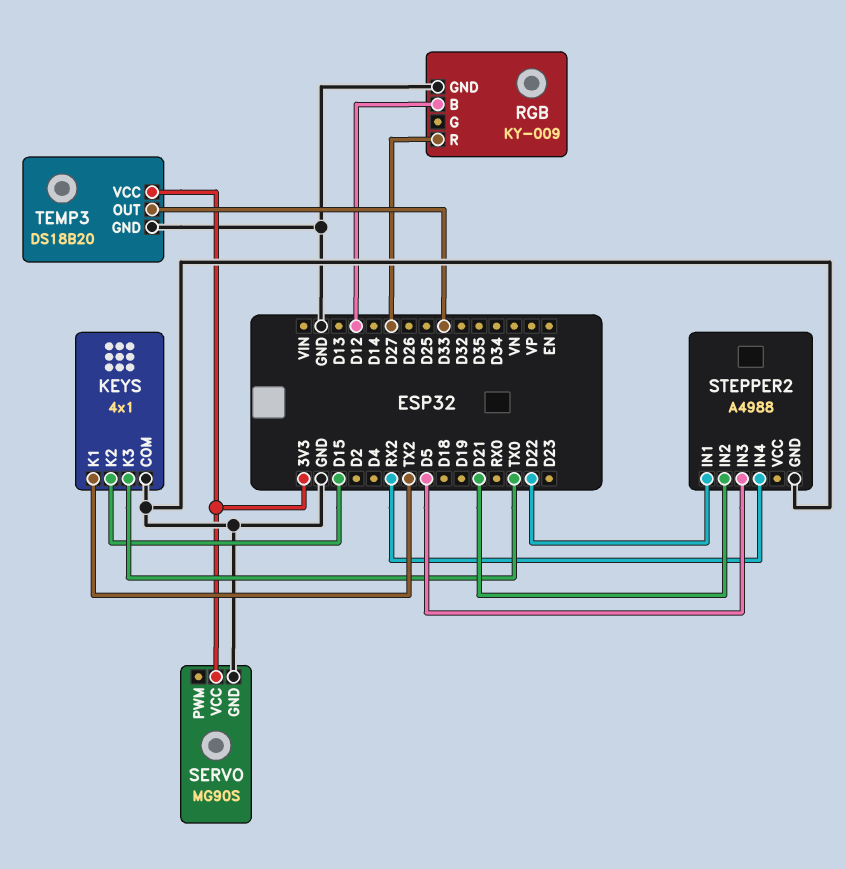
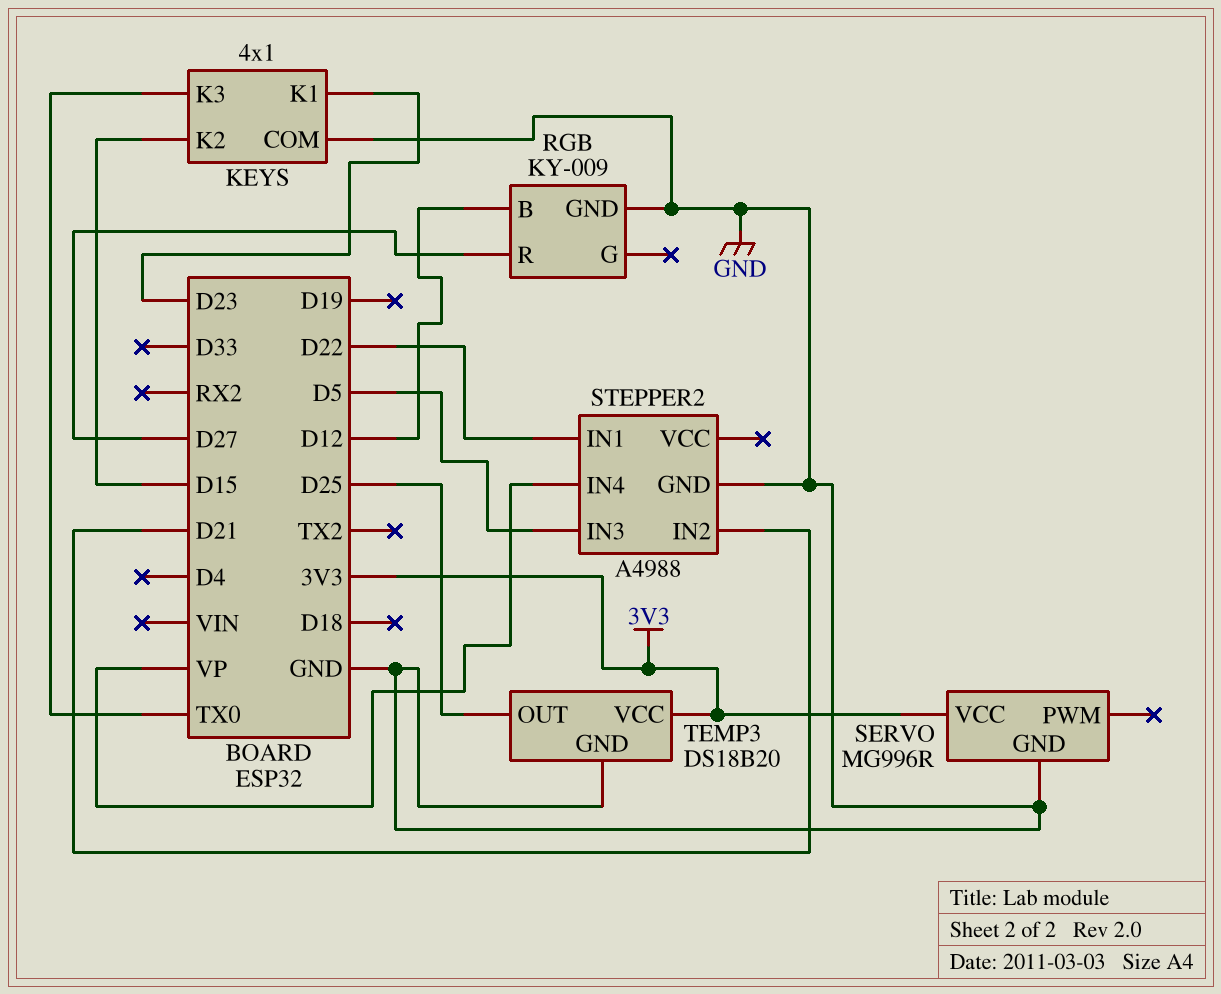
KEYS pin K1: TX2 -> D23
SERVO: MG90S -> MG996R
STEPPER2 pin IN4: RX2 -> VP
TEMP3 pin OUT: D33 -> D25

